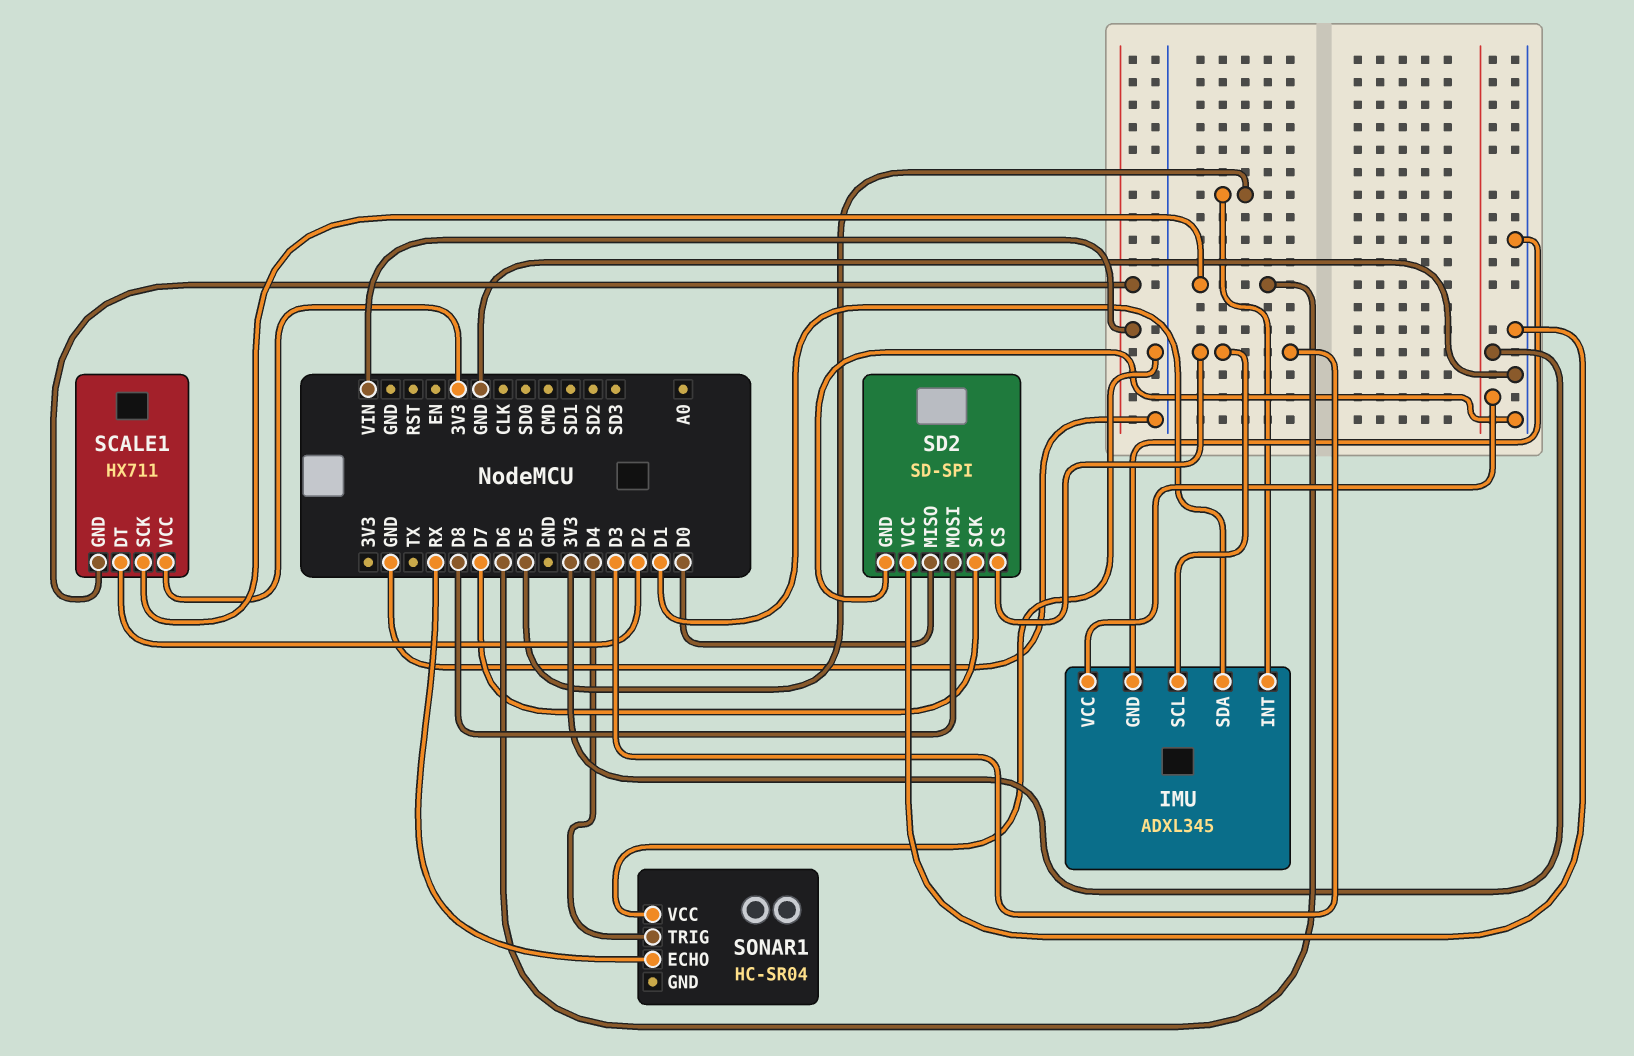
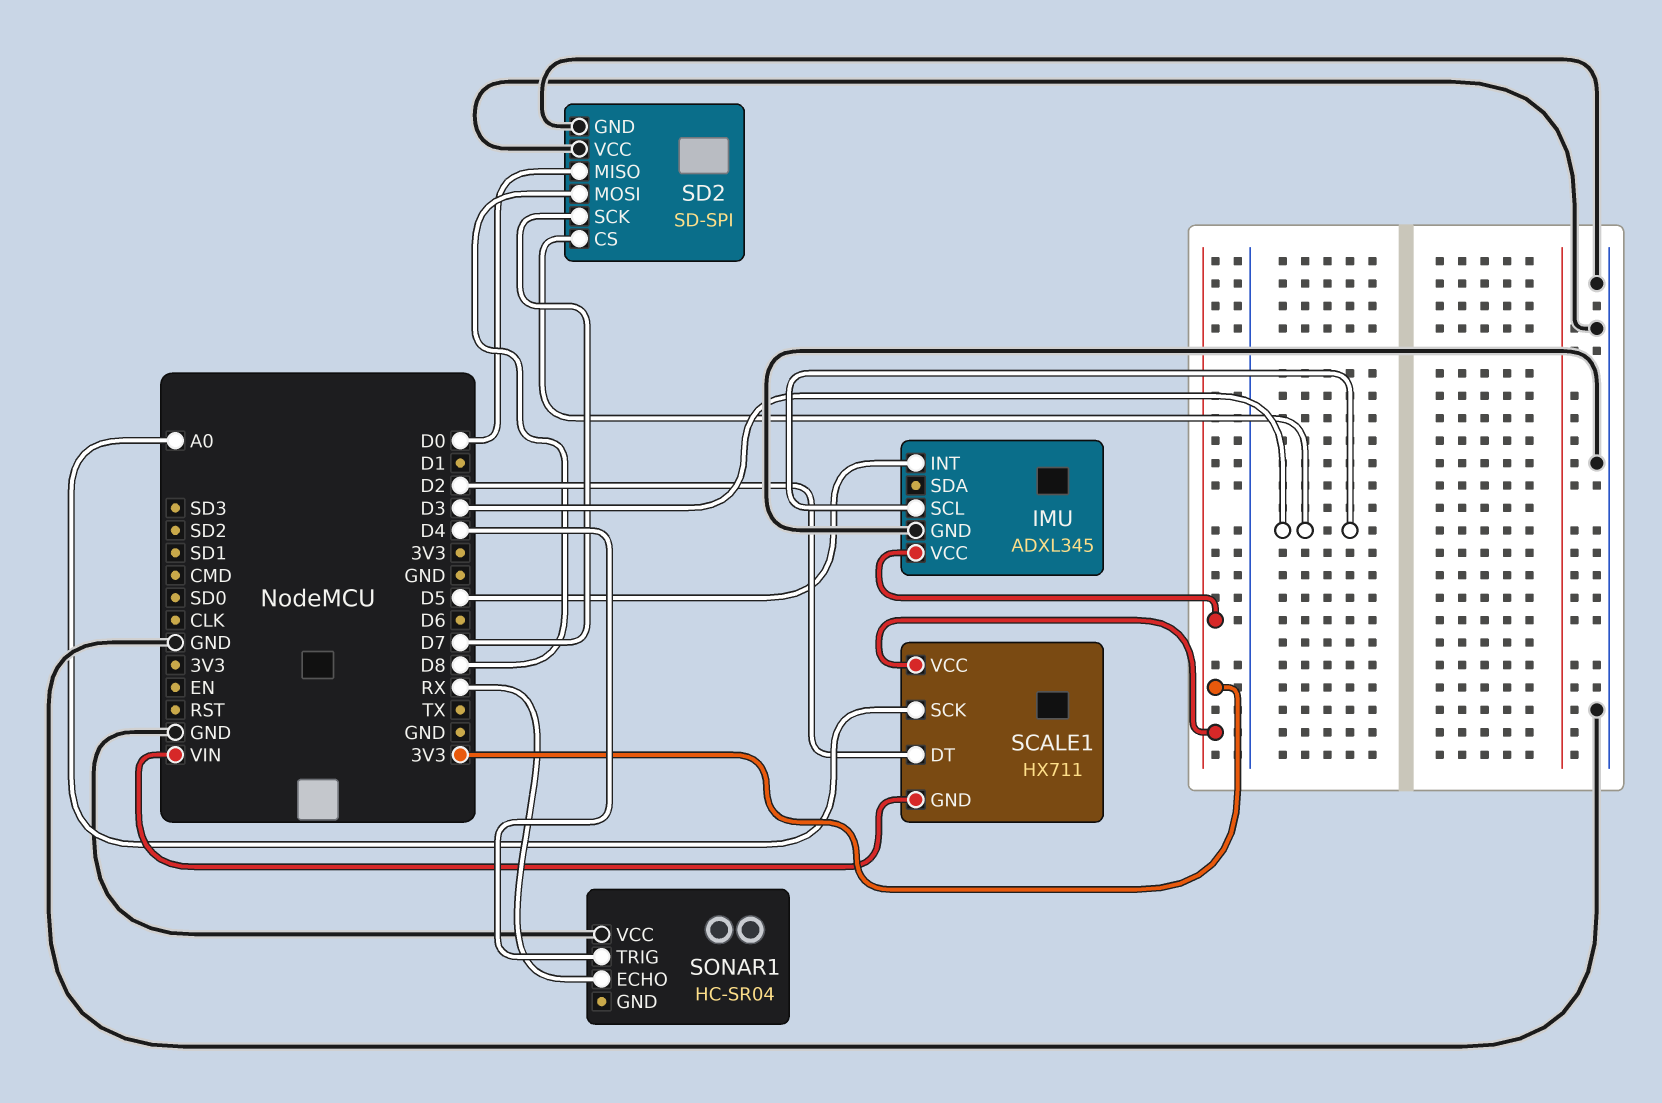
IMU pin SDA: D1 -> none
SCALE1 pin SCK: D6 -> A0

